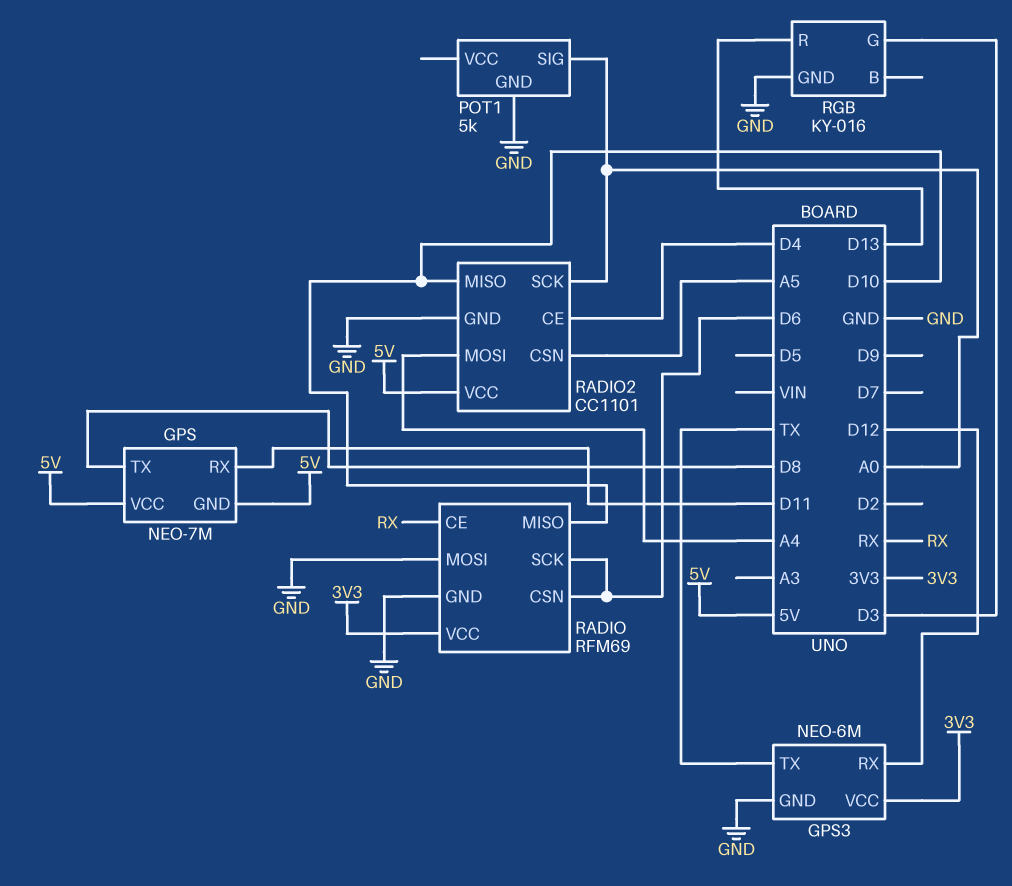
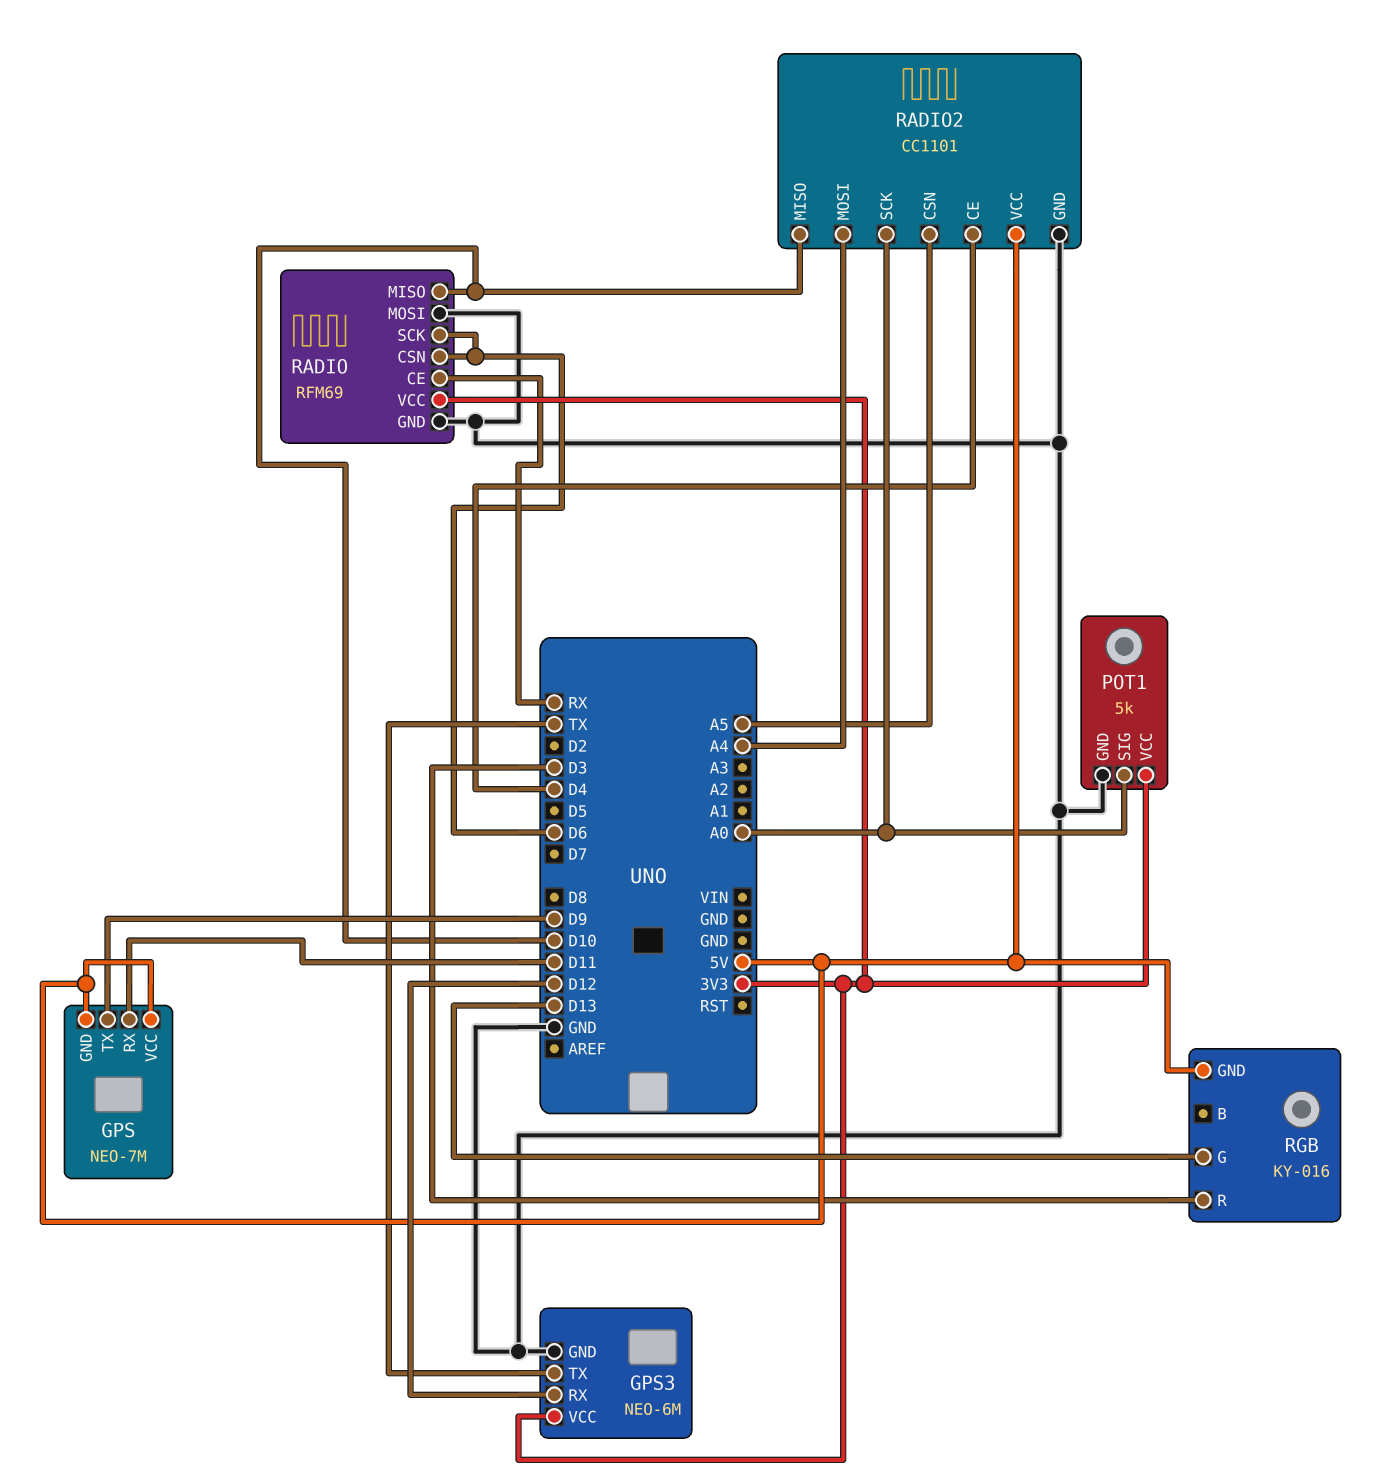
GPS pin TX: D8 -> D9
POT1 pin VCC: none -> 3V3
RGB pin G: D3 -> D13
RGB pin GND: GND -> 5V
RGB pin R: D13 -> D3

